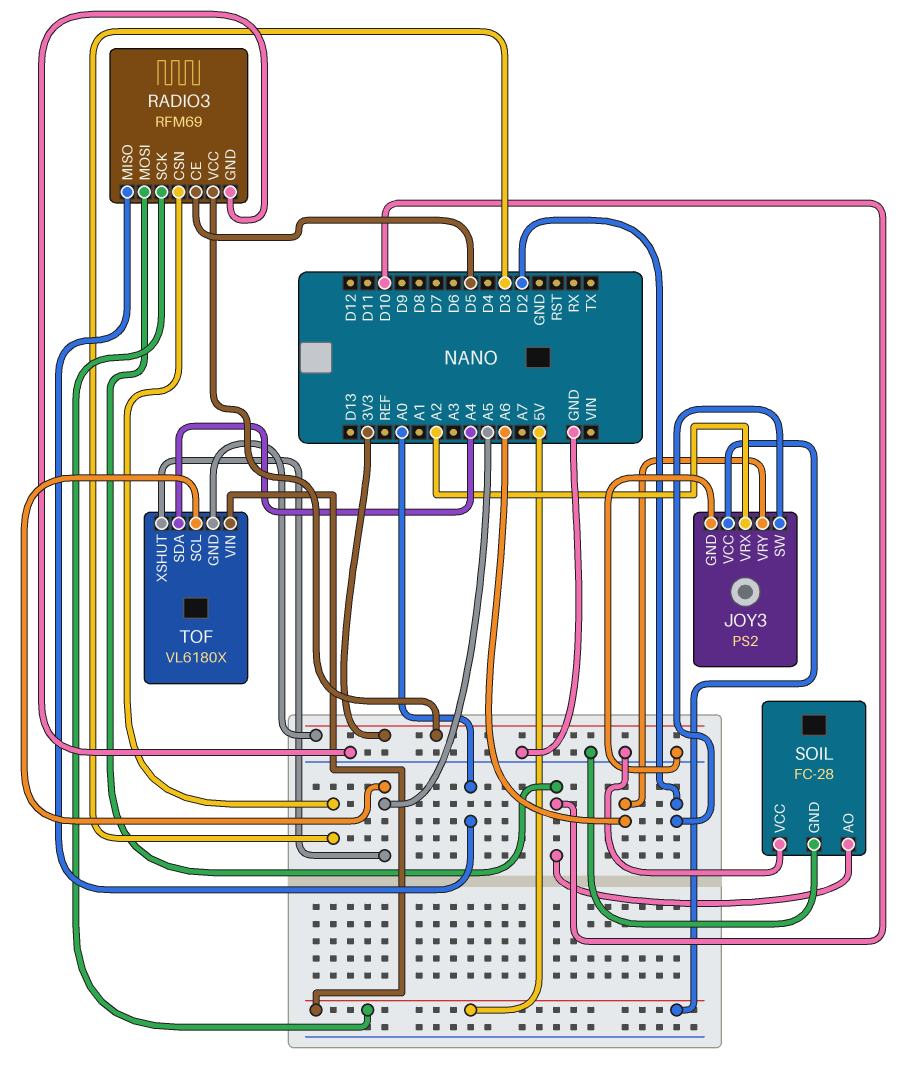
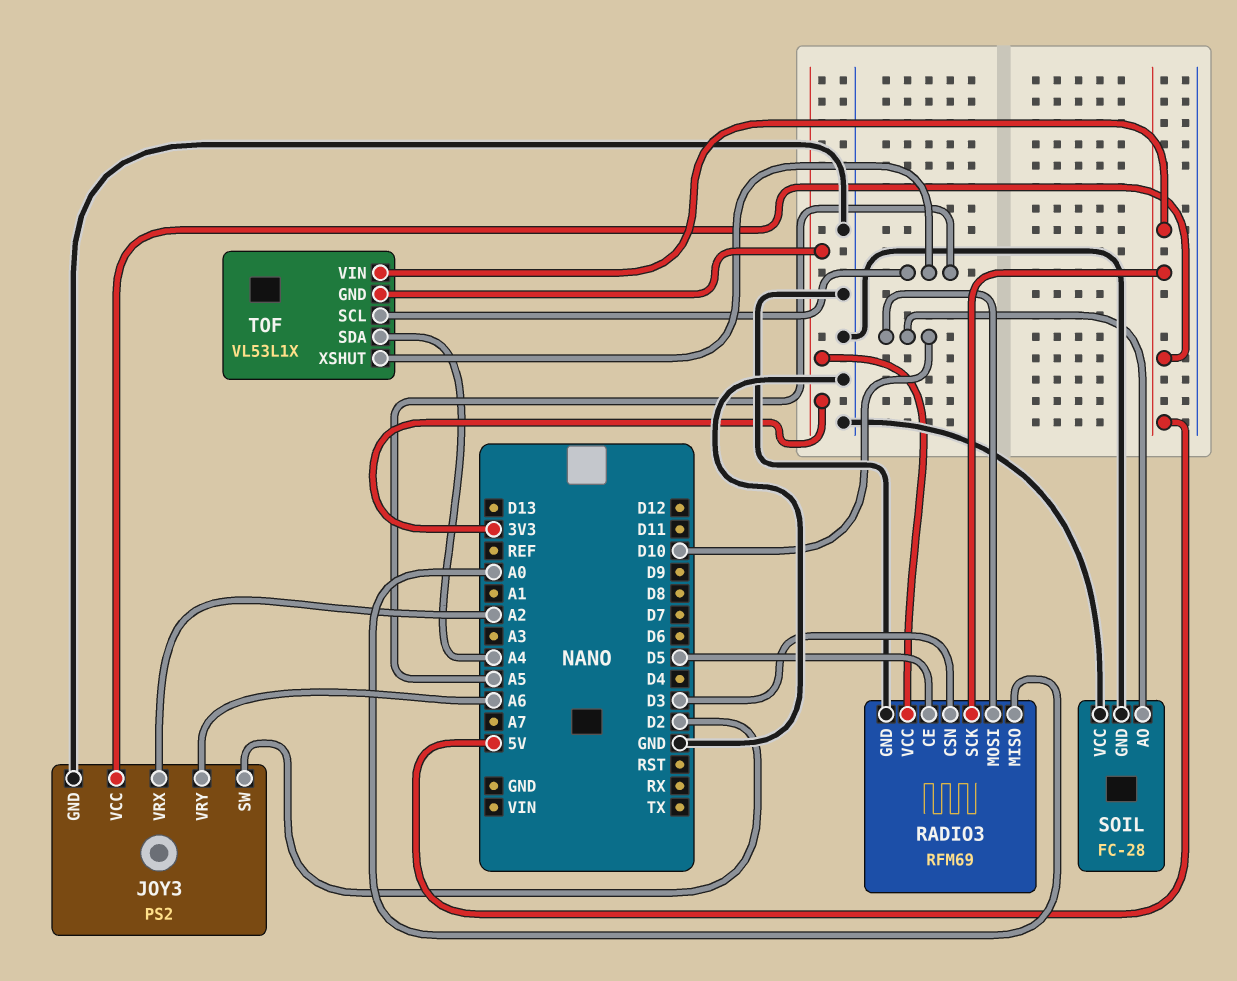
TOF: VL6180X -> VL53L1X

